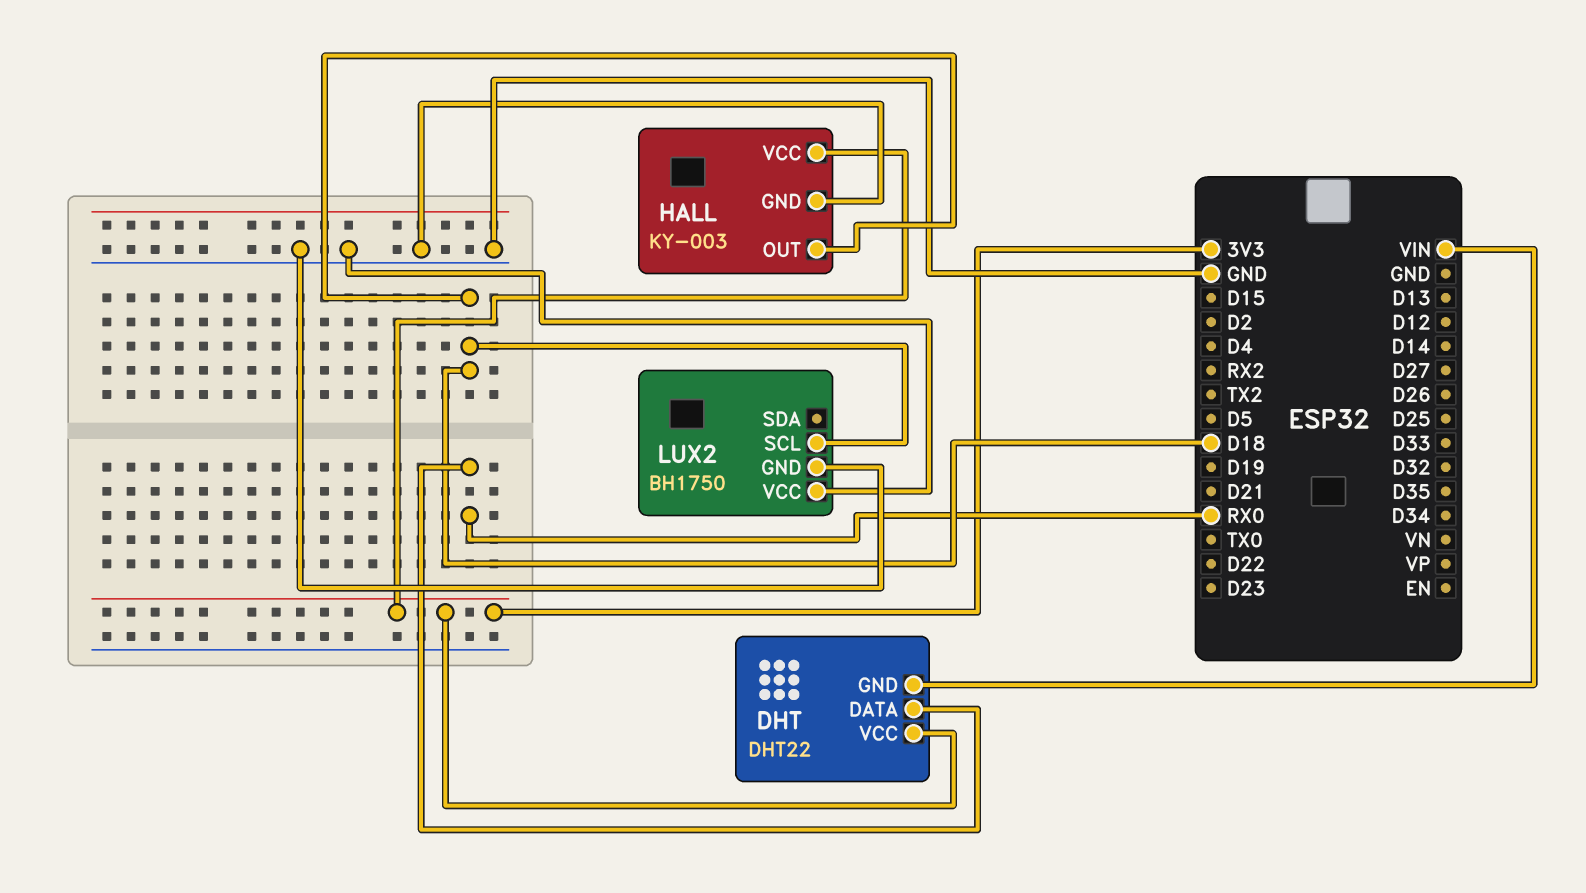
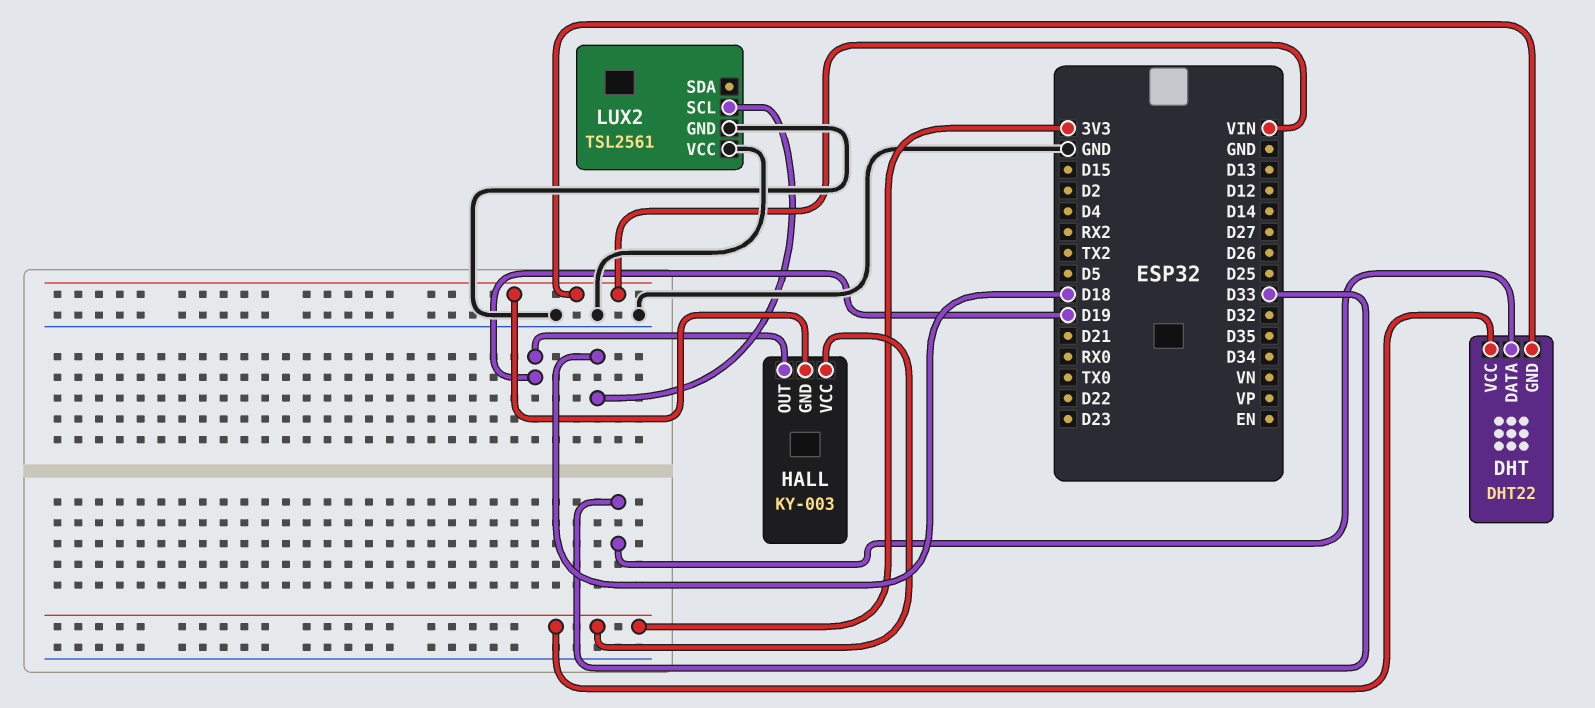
DHT pin DATA: RX0 -> D33
HALL pin GND: GND -> VIN
HALL pin OUT: D18 -> D19
LUX2: BH1750 -> TSL2561

